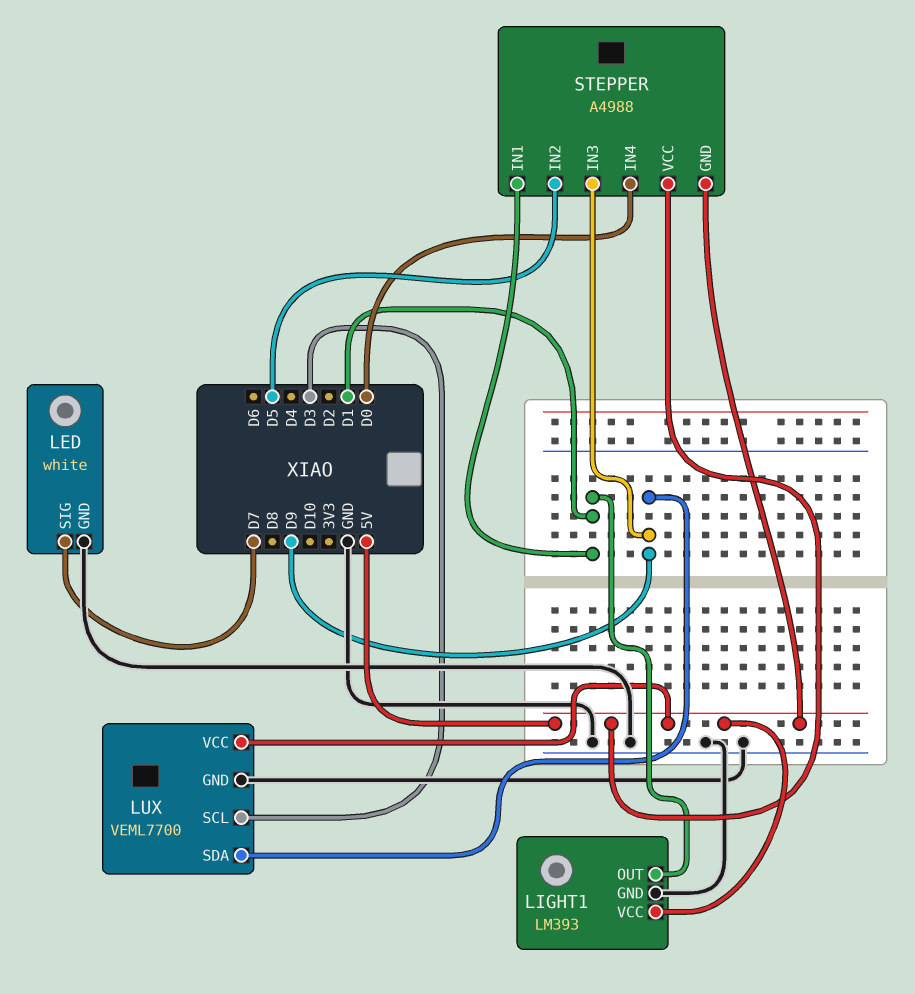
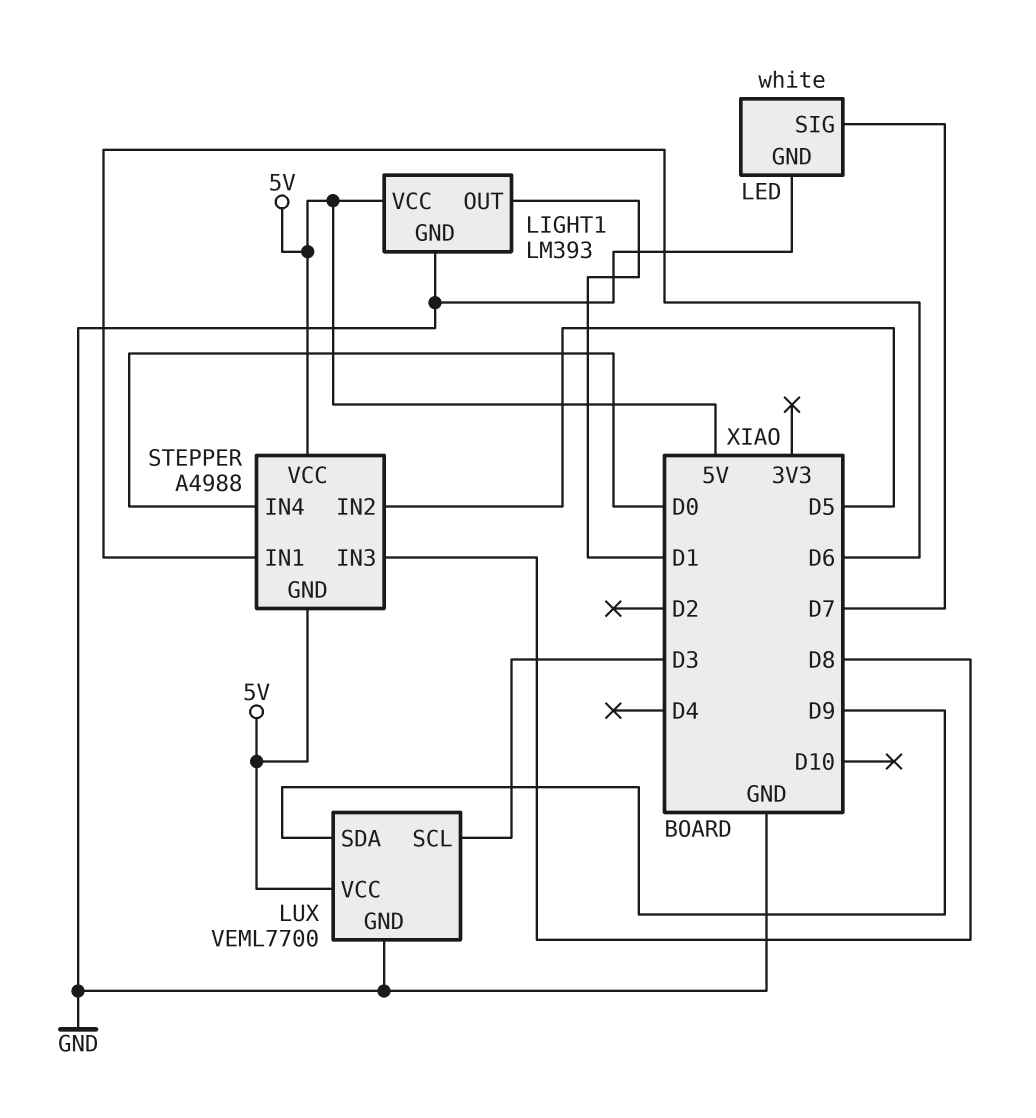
STEPPER pin IN1: D1 -> D6
STEPPER pin IN3: D9 -> D8

